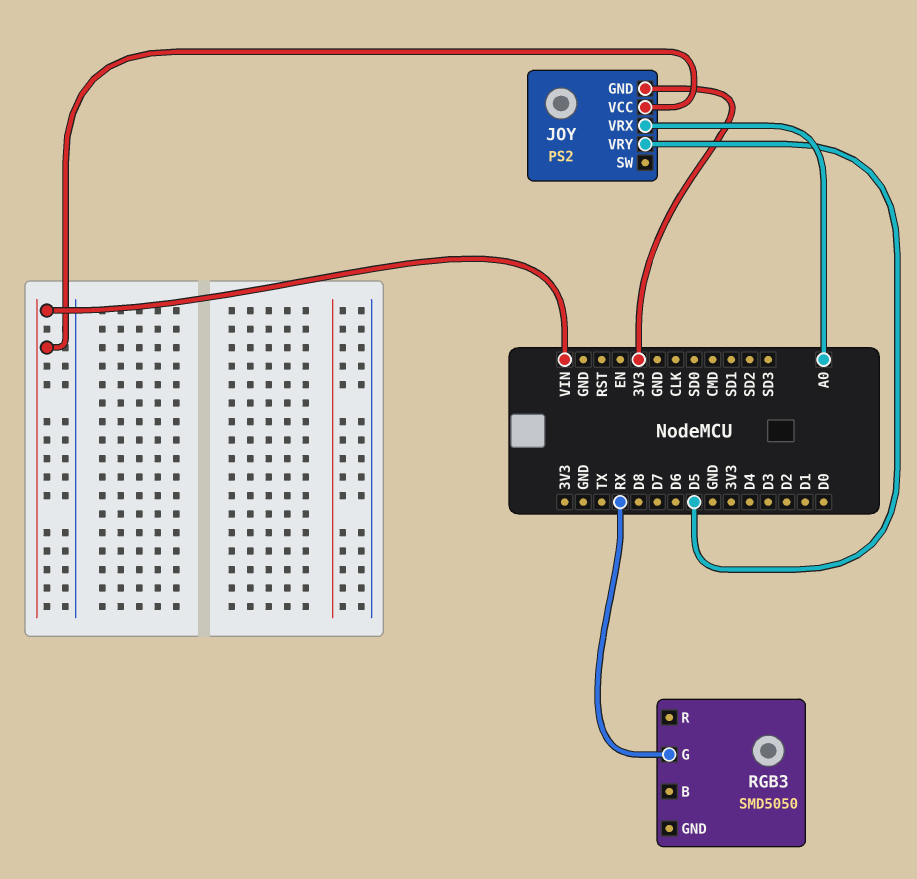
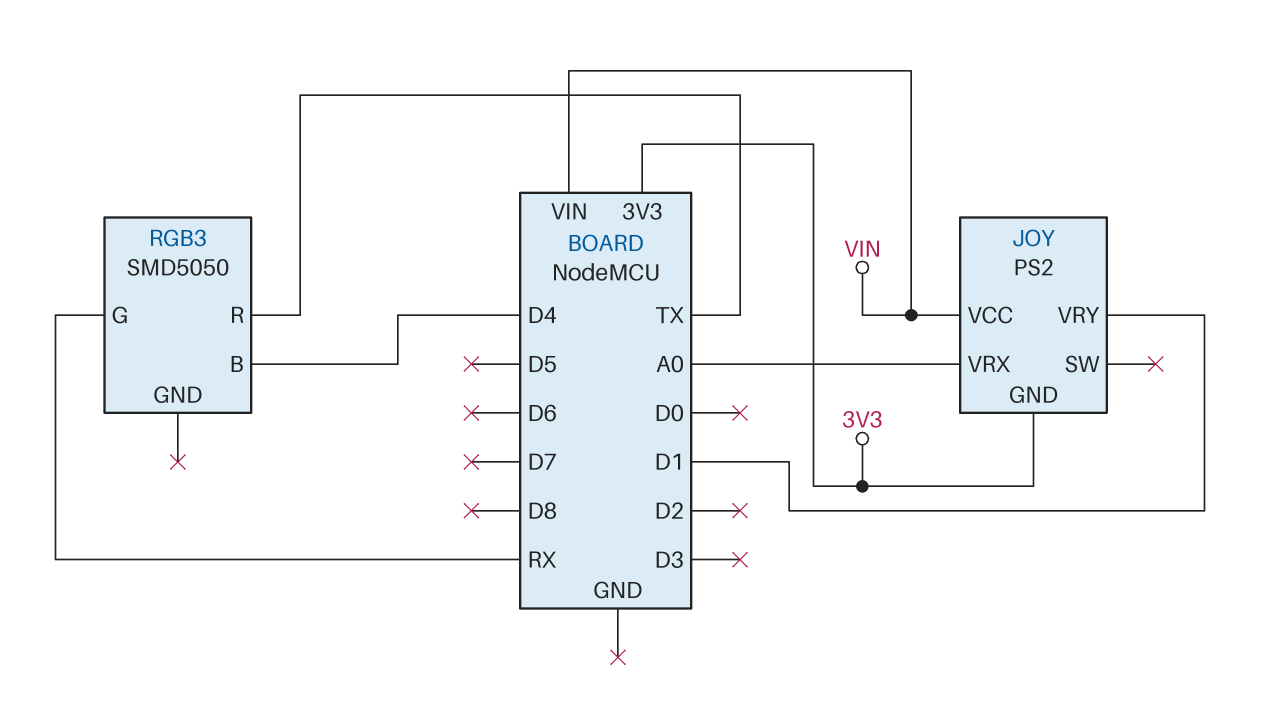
JOY pin VRY: D5 -> D1
RGB3 pin B: none -> D4
RGB3 pin R: none -> TX

